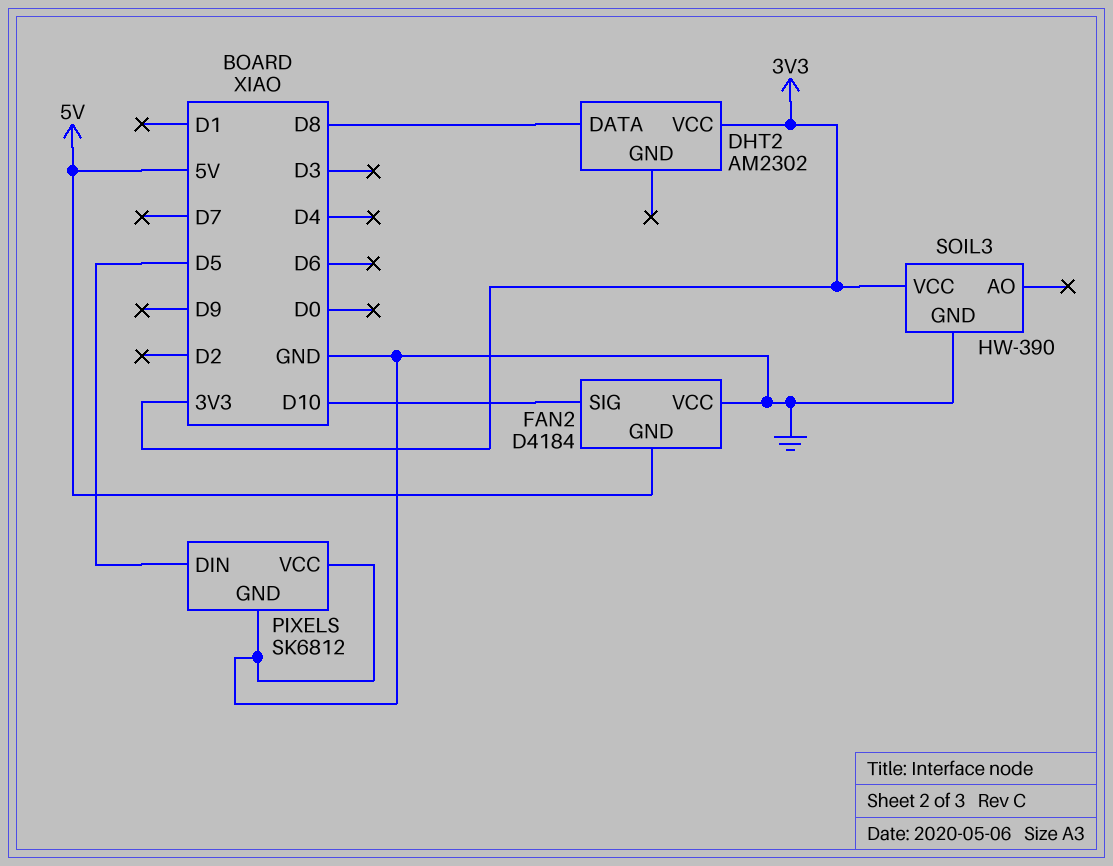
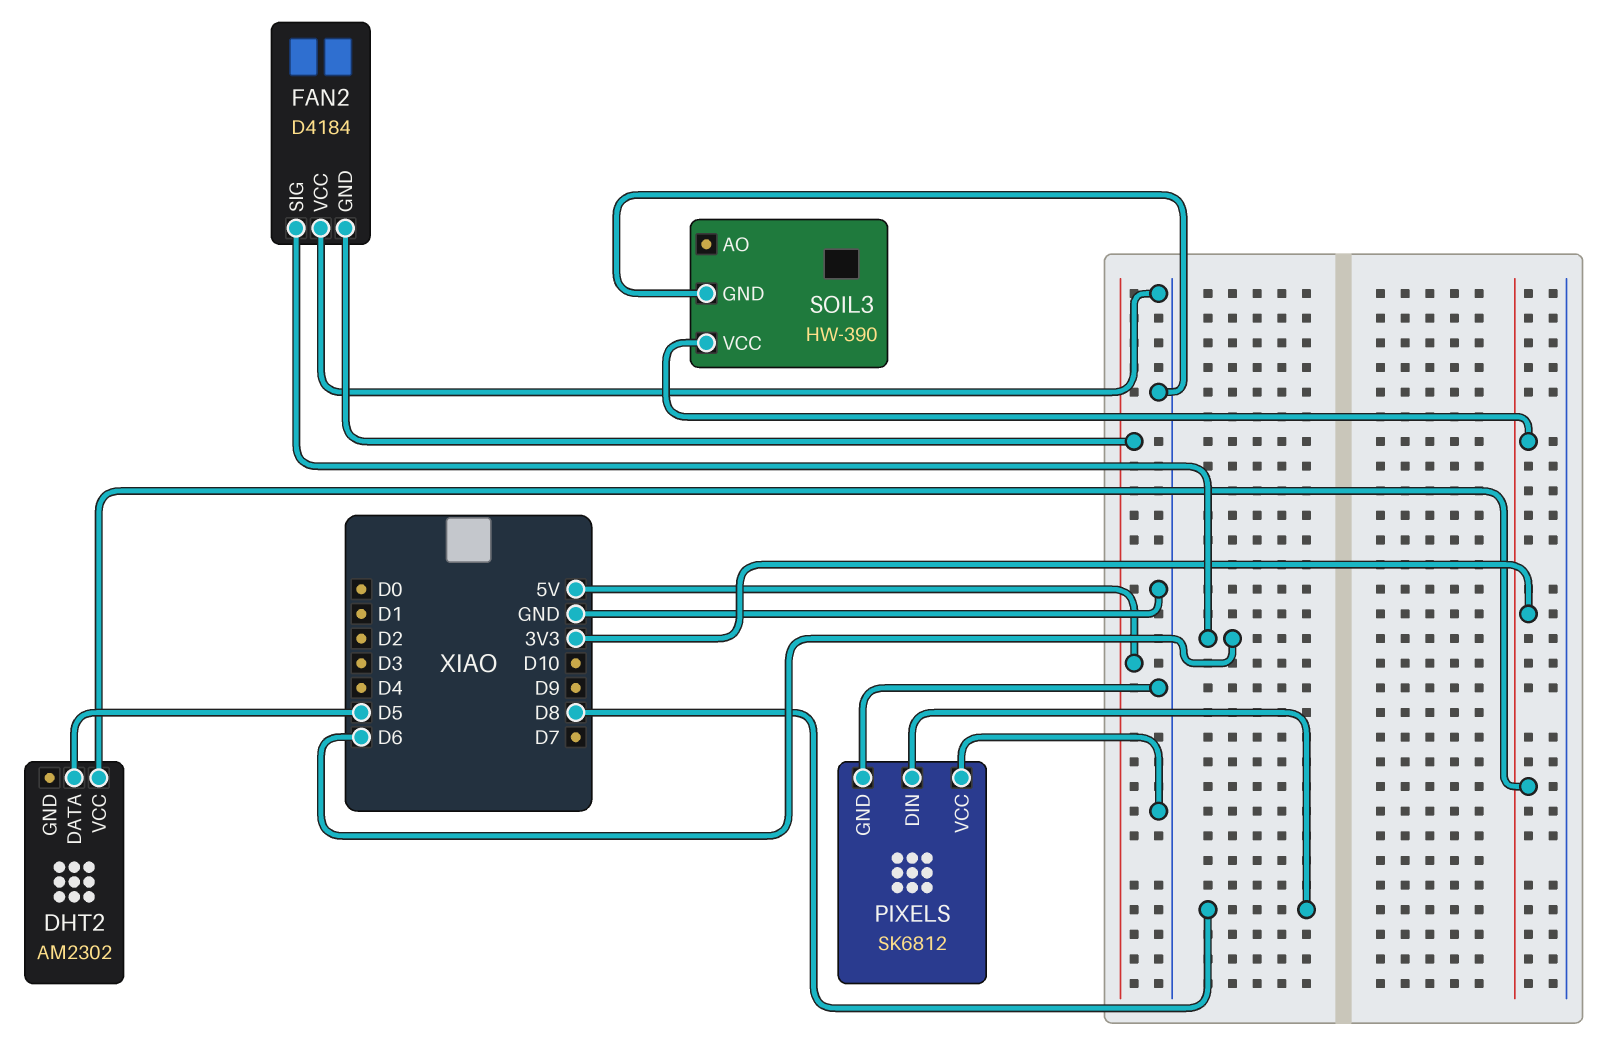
DHT2 pin DATA: D8 -> D5
FAN2 pin SIG: D10 -> D6
PIXELS pin DIN: D5 -> D8

